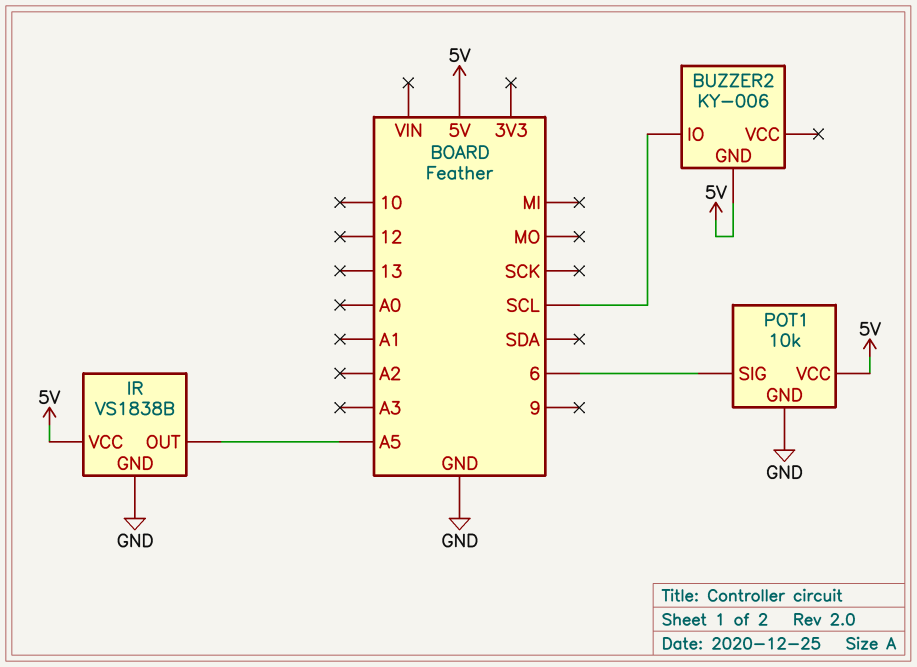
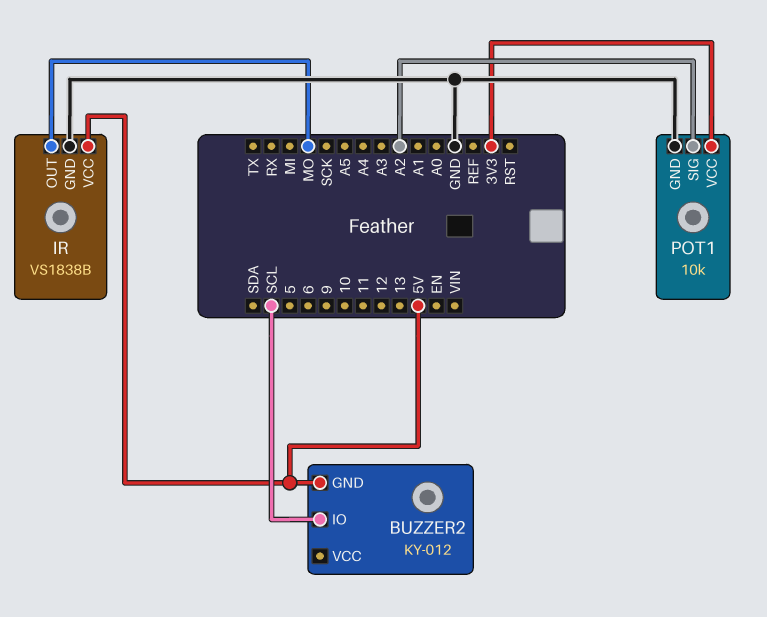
BUZZER2: KY-006 -> KY-012
IR pin OUT: A5 -> MO
POT1 pin SIG: 6 -> A2
POT1 pin VCC: 5V -> 3V3

